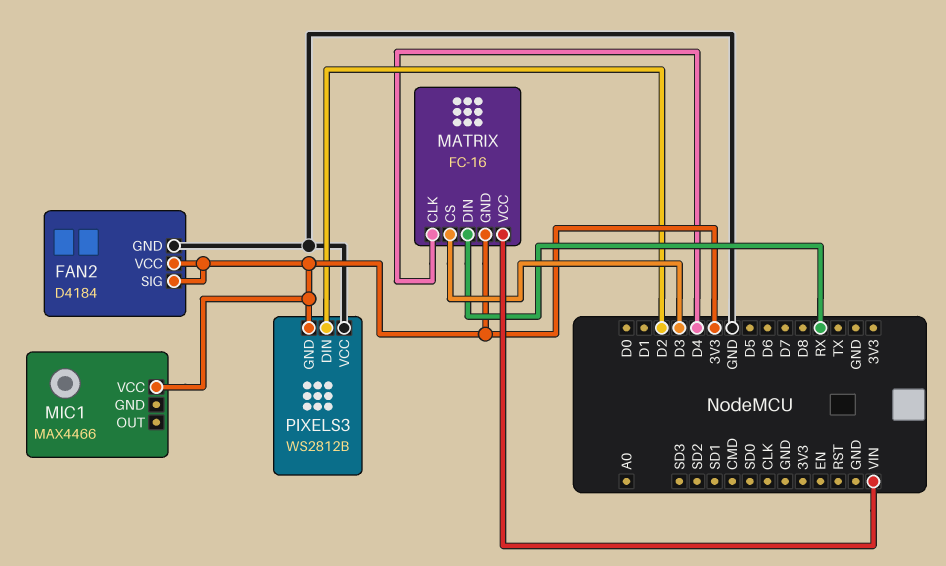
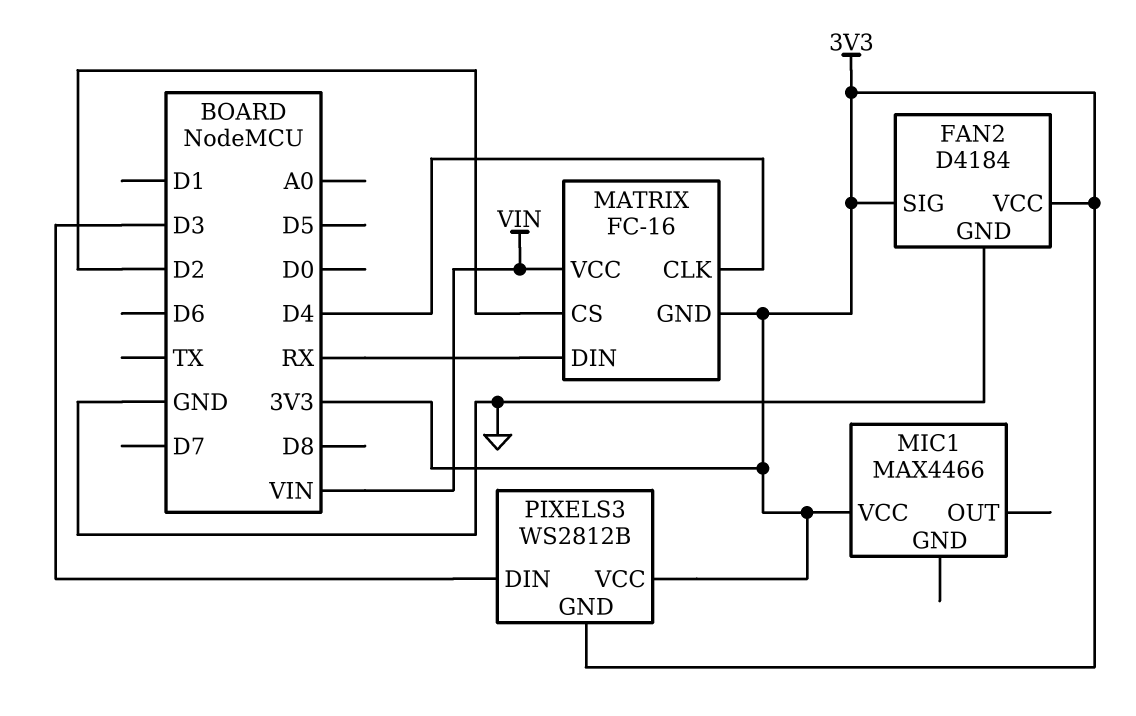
MATRIX pin CS: D3 -> D2
PIXELS3 pin DIN: D2 -> D3
PIXELS3 pin VCC: GND -> 3V3

